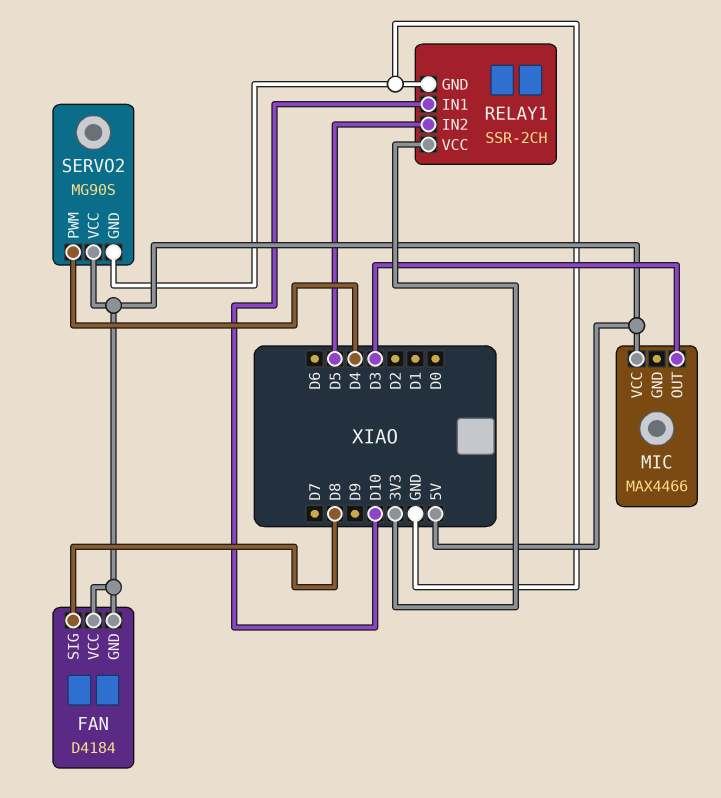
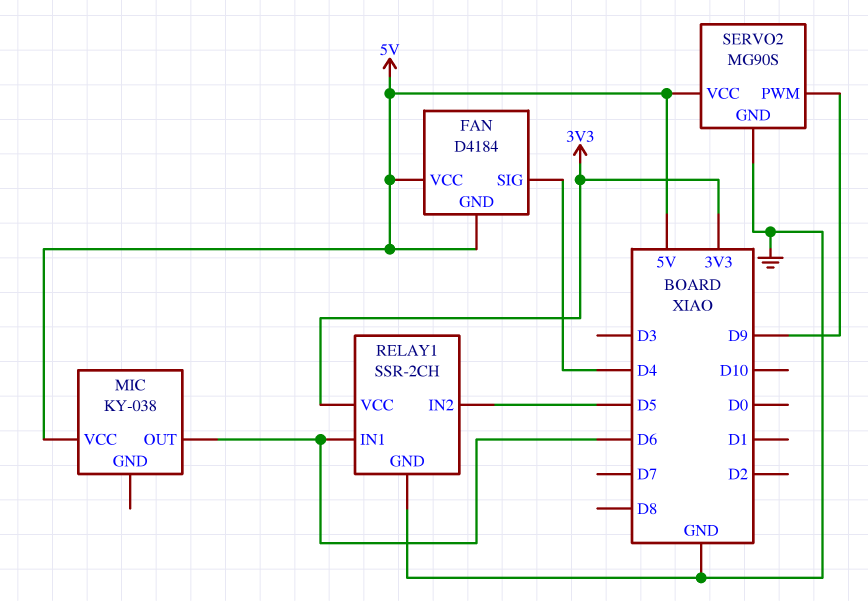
FAN pin SIG: D8 -> D4
MIC: MAX4466 -> KY-038
MIC pin OUT: D3 -> D6
RELAY1 pin IN1: D10 -> D6
SERVO2 pin PWM: D4 -> D9

